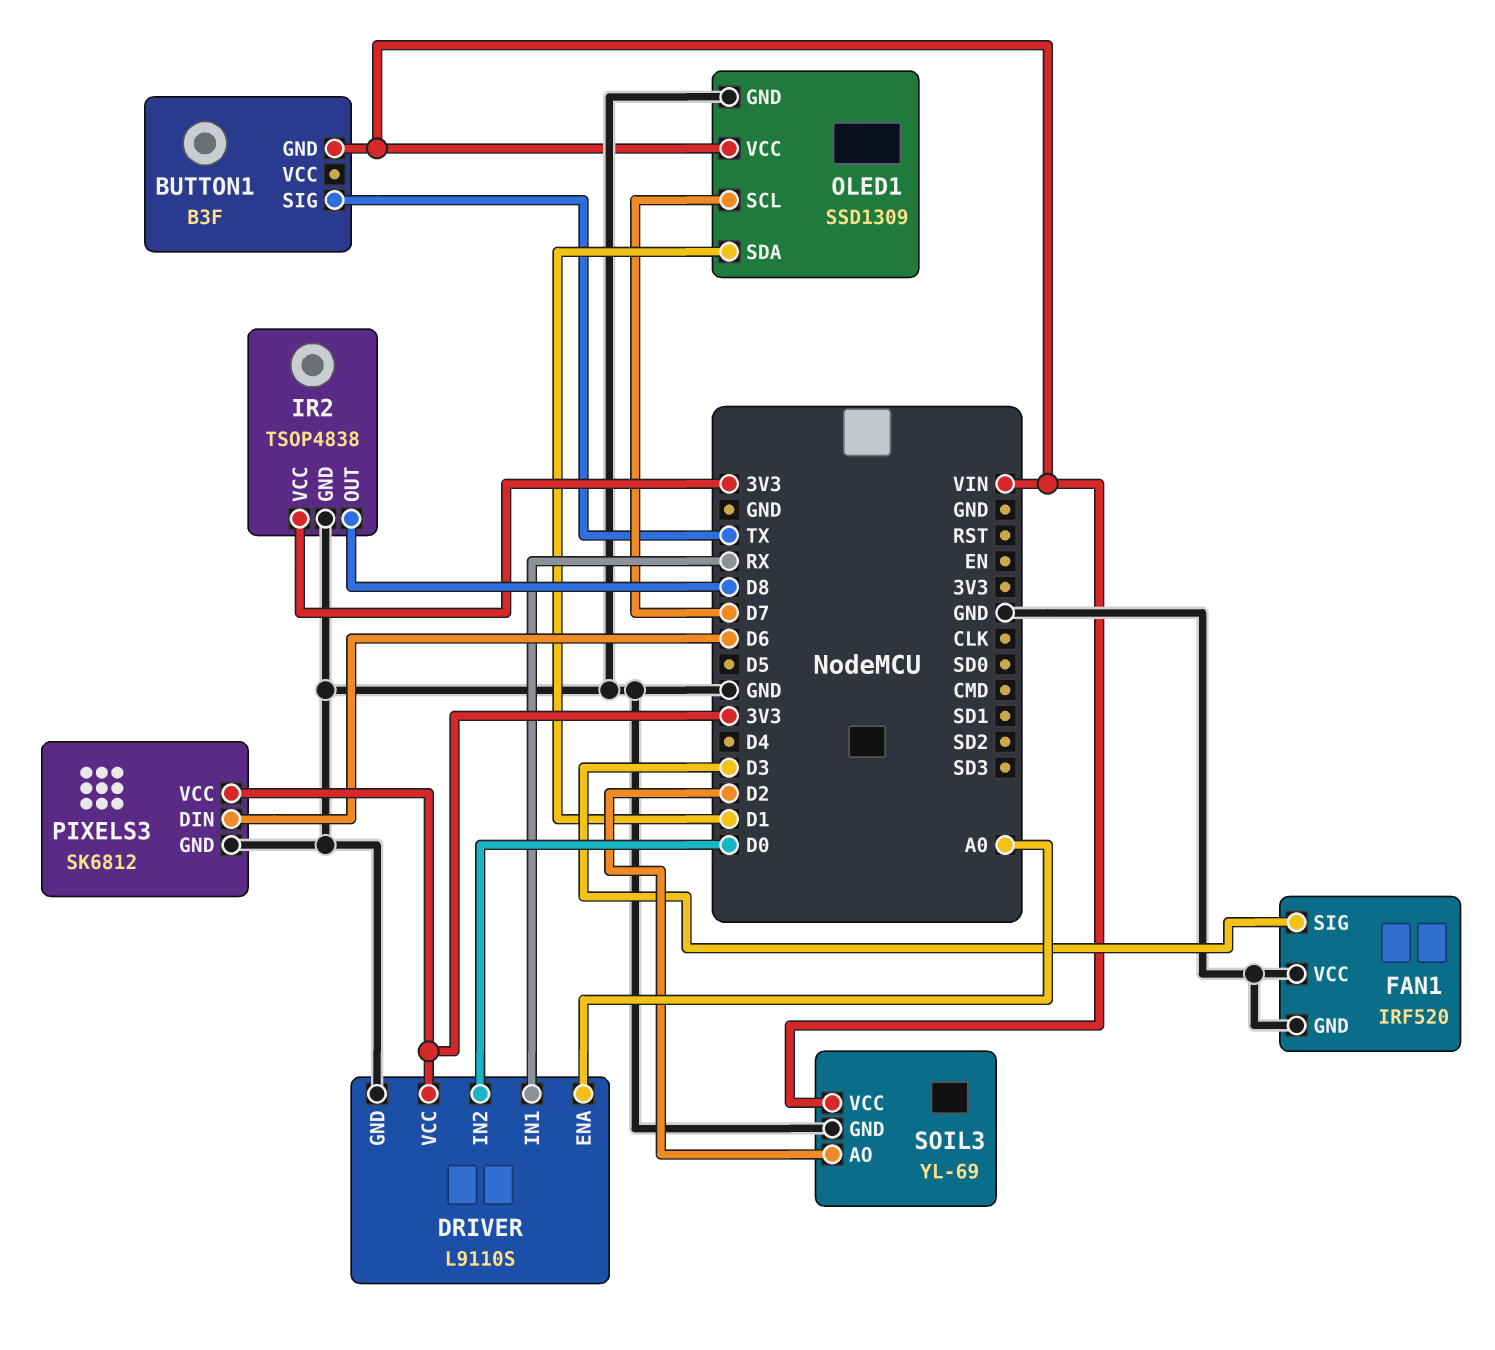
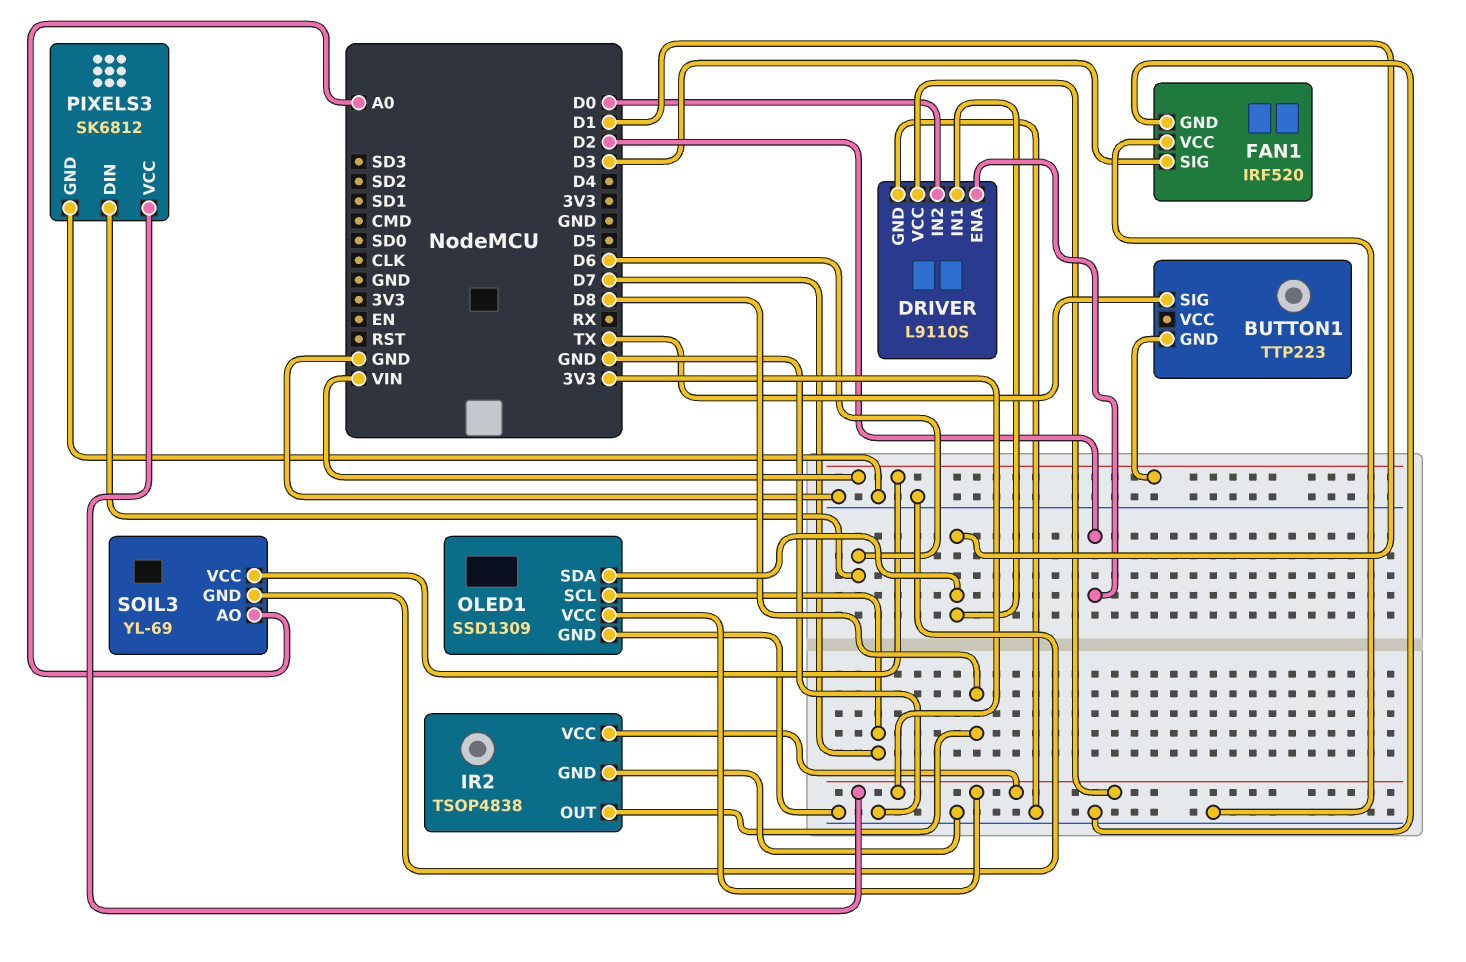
BUTTON1: B3F -> TTP223
DRIVER pin ENA: A0 -> D2
DRIVER pin IN1: RX -> D1
OLED1 pin VCC: VIN -> 3V3
SOIL3 pin AO: D2 -> A0

